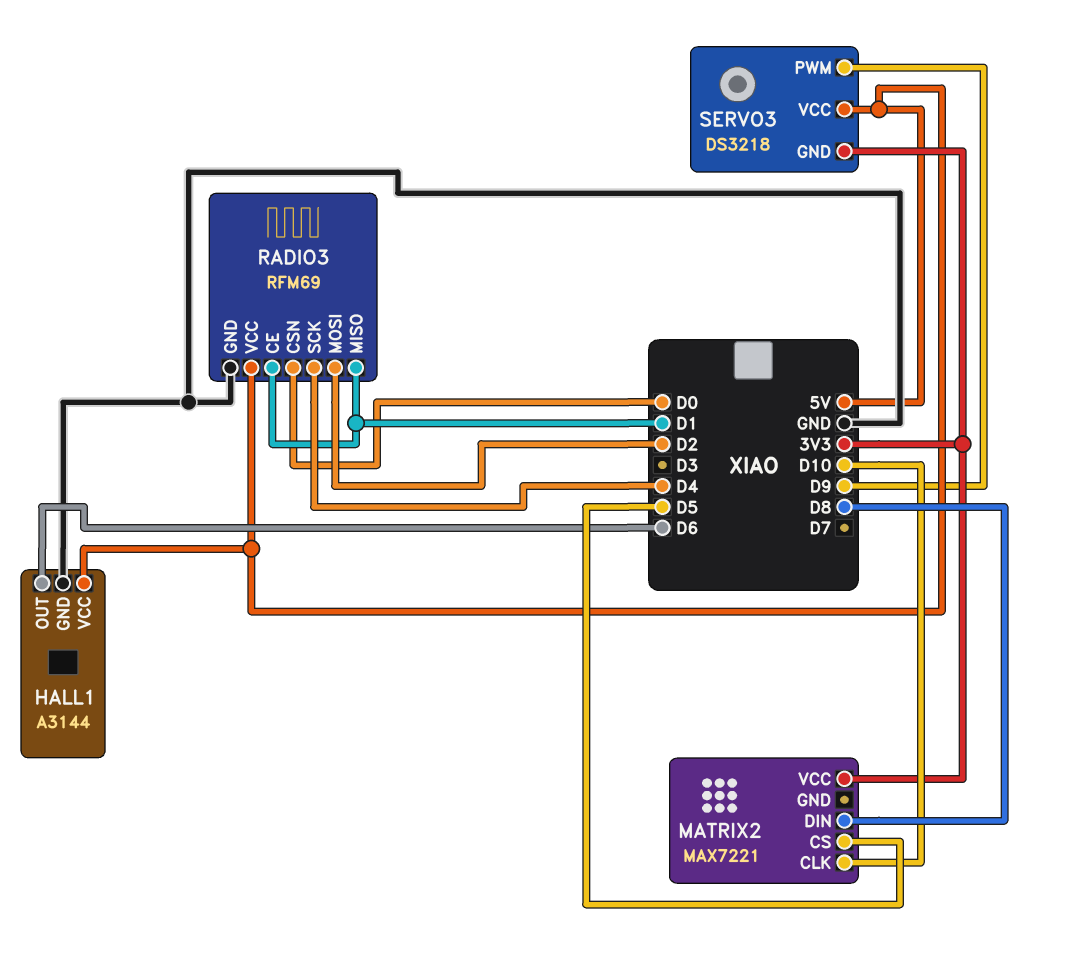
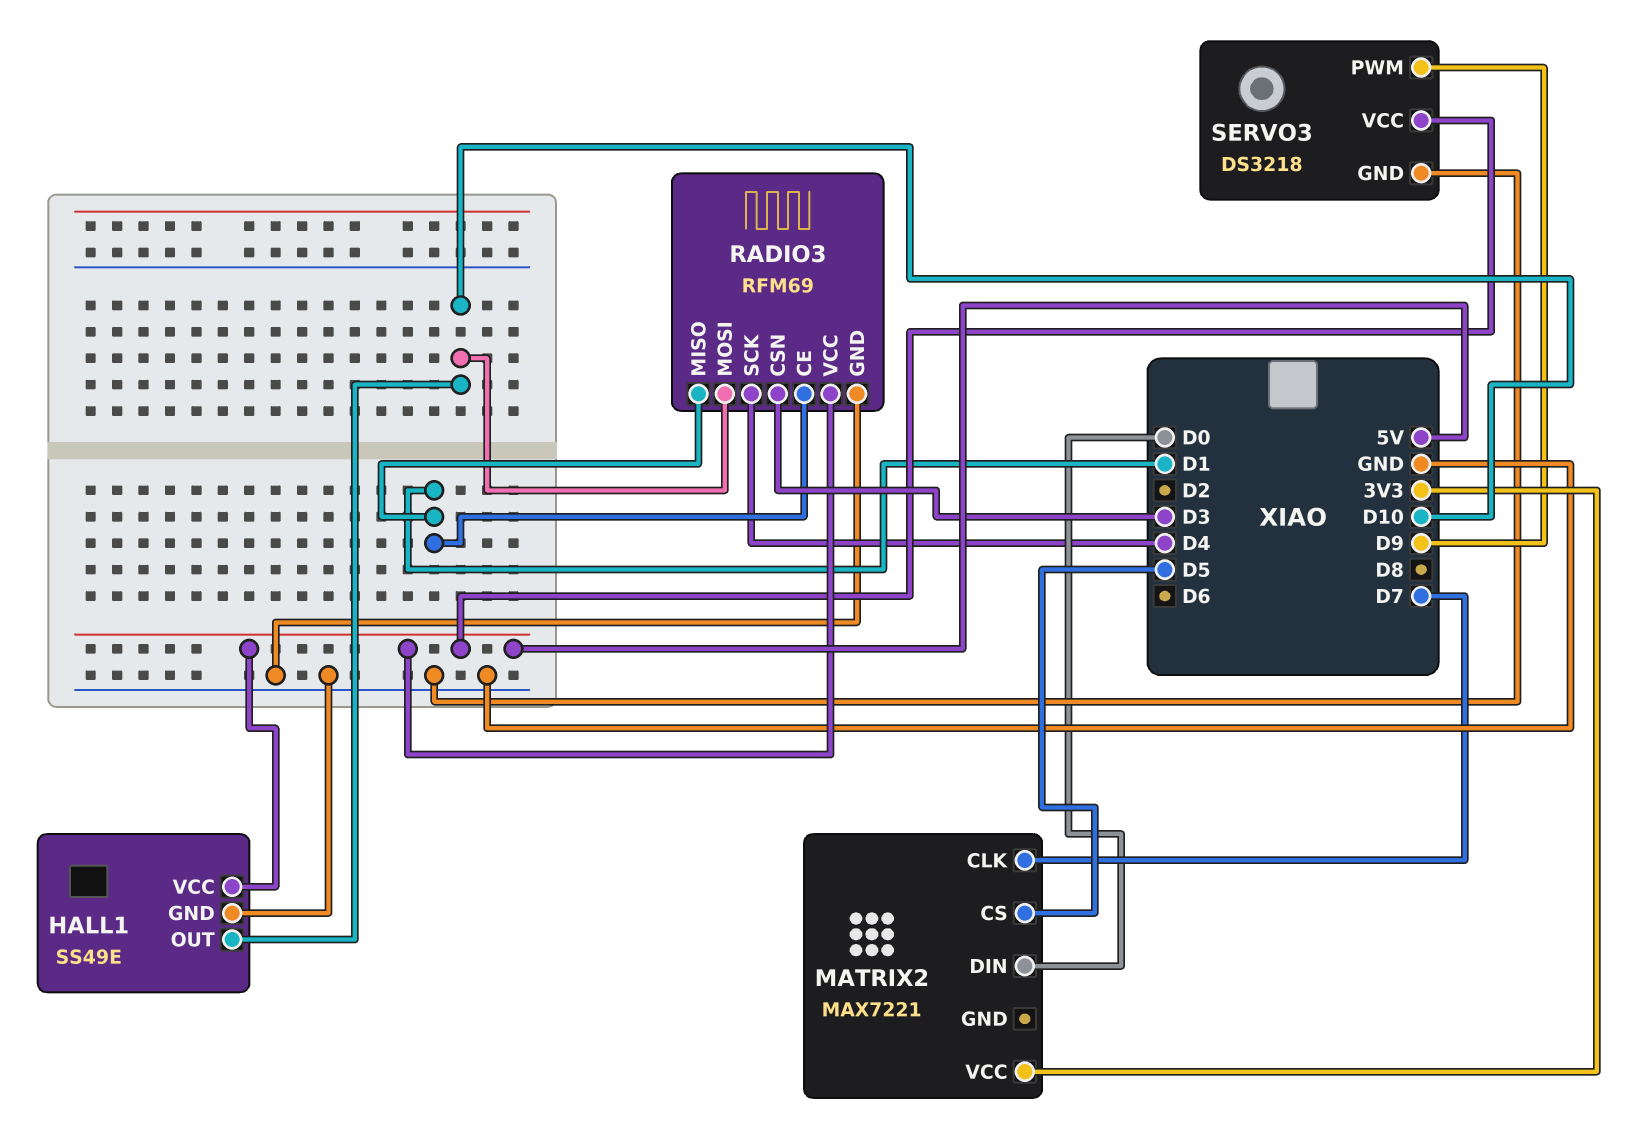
HALL1: A3144 -> SS49E
HALL1 pin OUT: D6 -> D10
MATRIX2 pin CLK: D10 -> D7
MATRIX2 pin DIN: D8 -> D0
RADIO3 pin CSN: D0 -> D3
RADIO3 pin MOSI: D2 -> D10
SERVO3 pin GND: 3V3 -> GND

